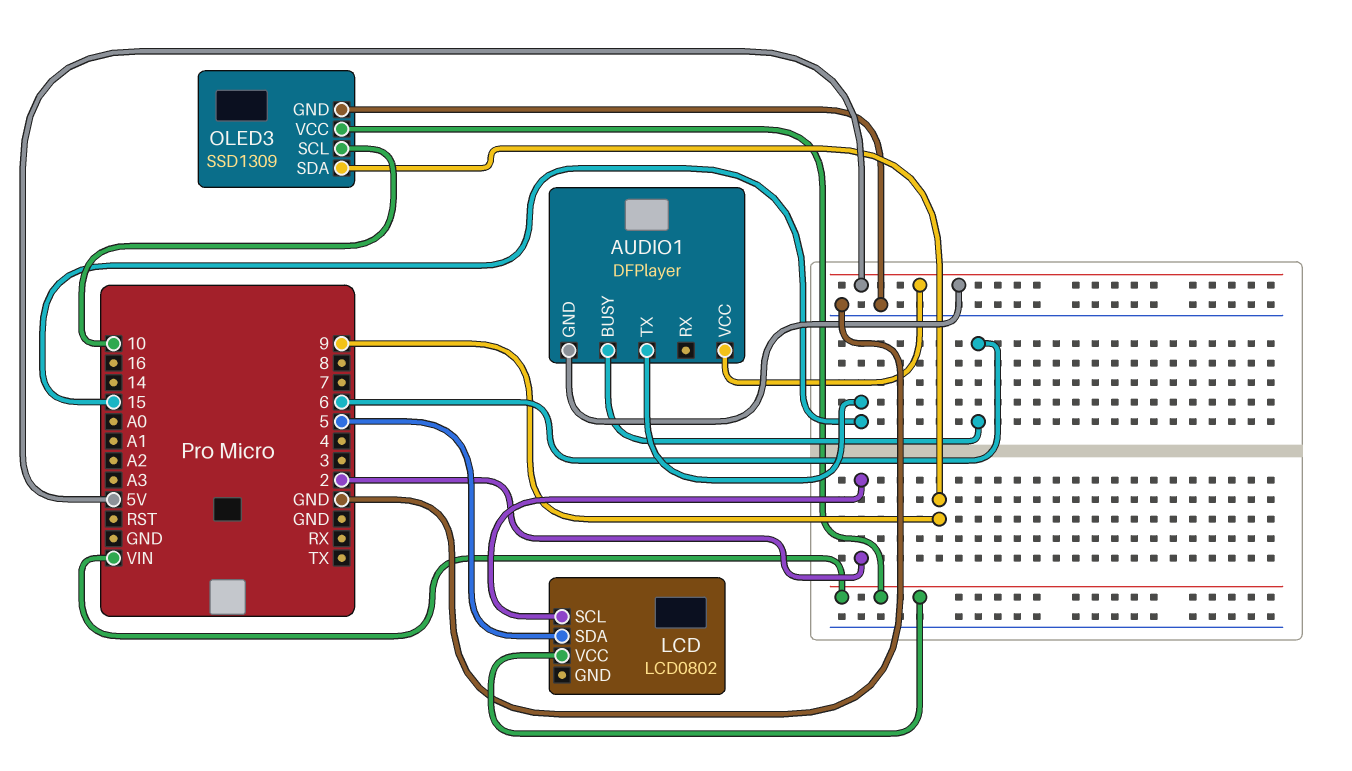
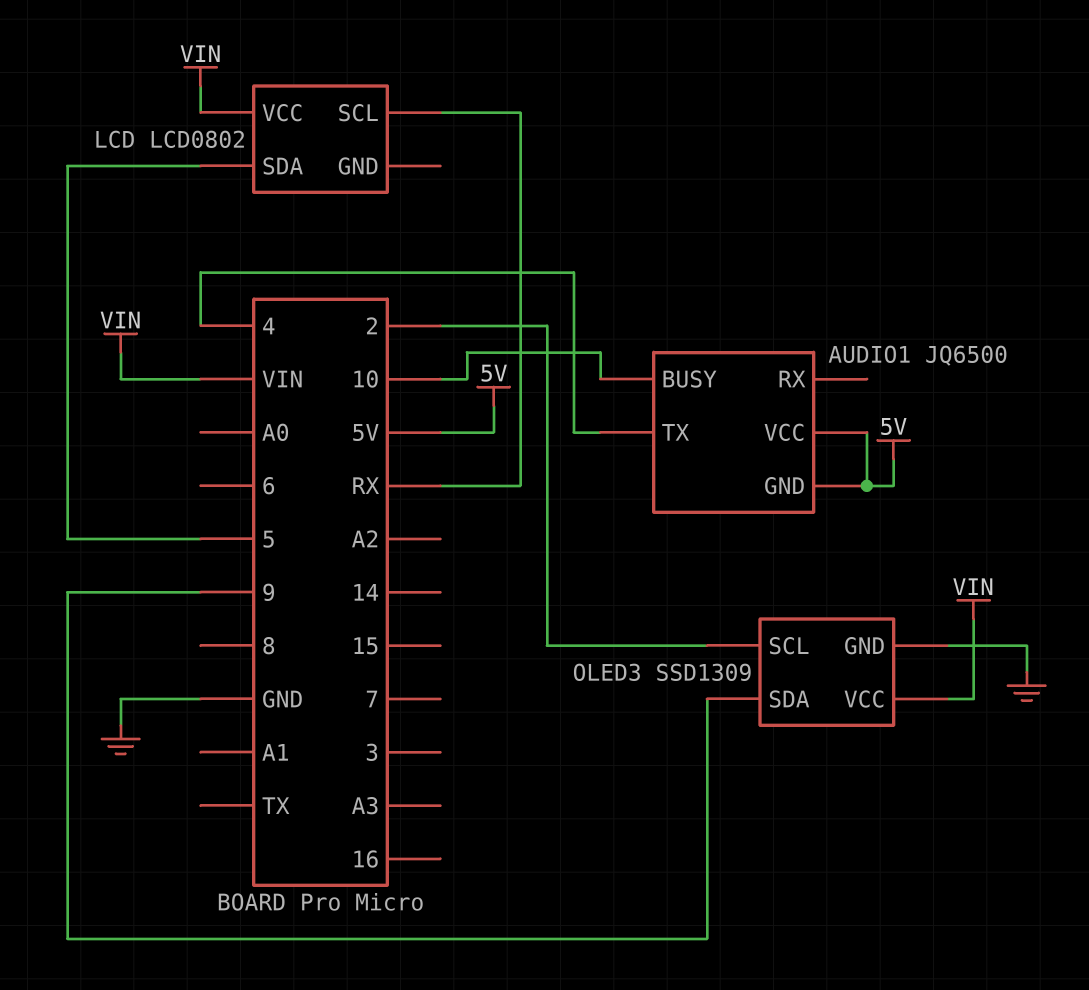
AUDIO1: DFPlayer -> JQ6500
AUDIO1 pin BUSY: 6 -> 10
AUDIO1 pin TX: 15 -> 4
LCD pin SCL: 2 -> RX
OLED3 pin SCL: 10 -> 2

